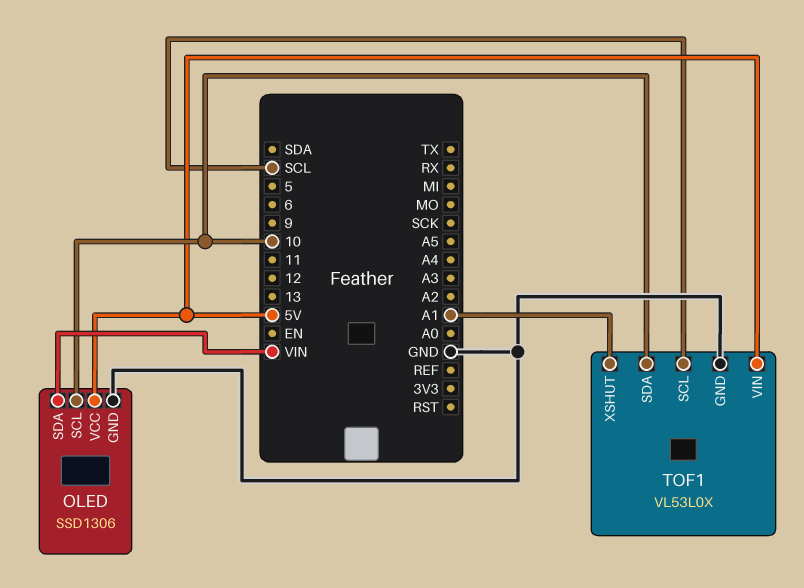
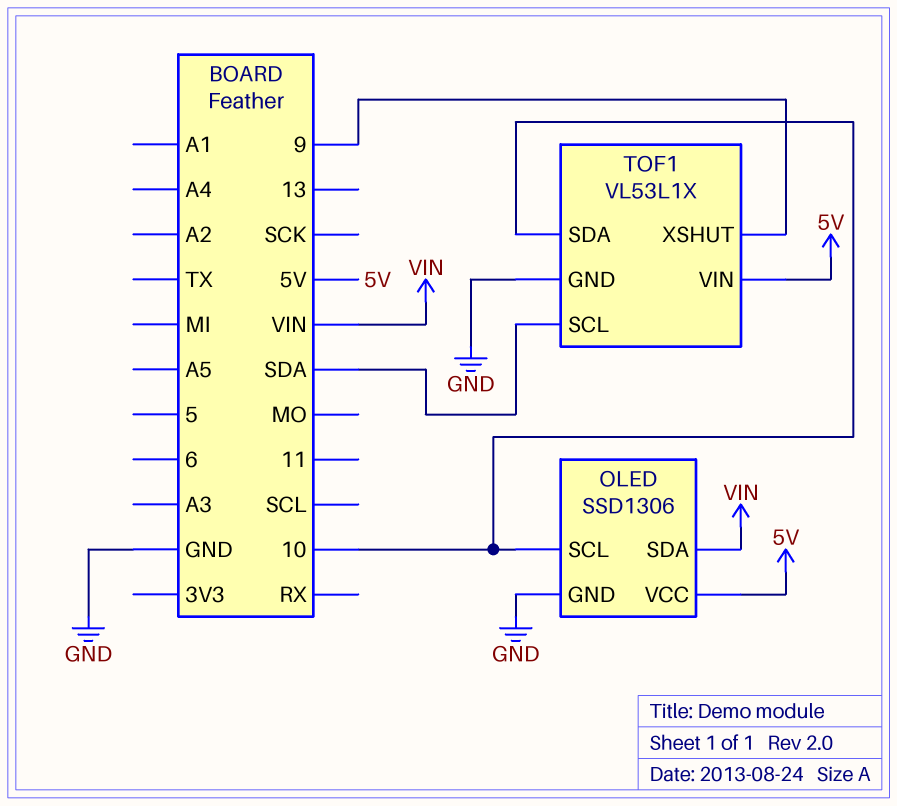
TOF1: VL53L0X -> VL53L1X
TOF1 pin SCL: SCL -> SDA
TOF1 pin XSHUT: A1 -> 9

